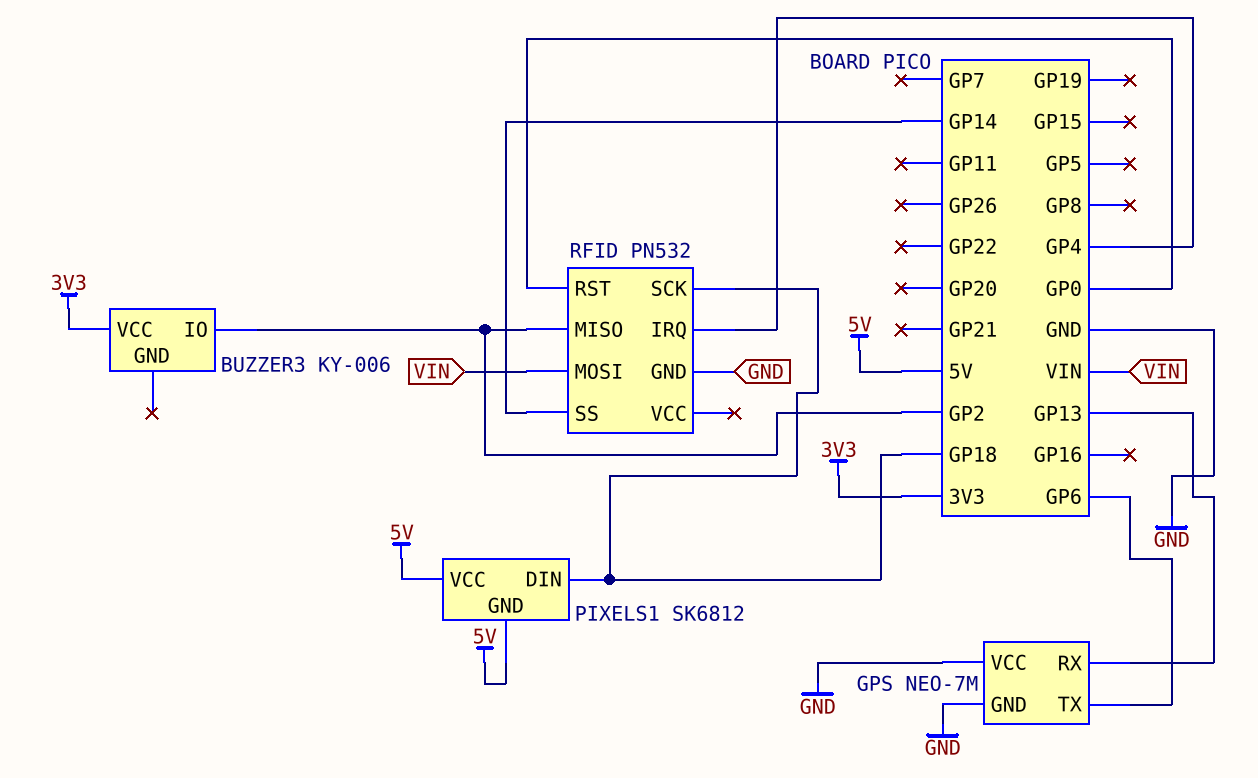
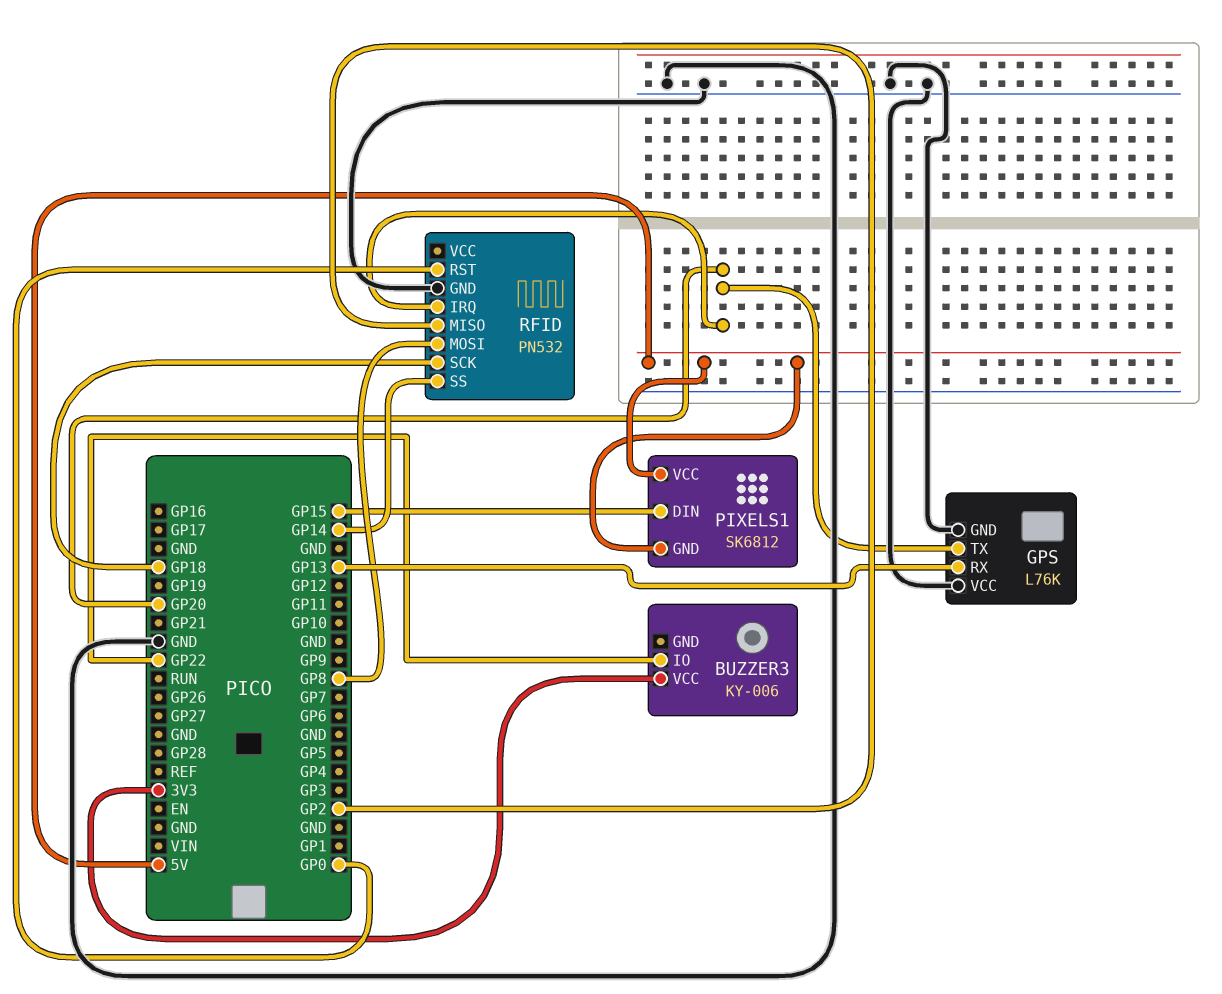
BUZZER3 pin IO: GP2 -> GP22
GPS: NEO-7M -> L76K
GPS pin TX: GP6 -> GP20
PIXELS1 pin DIN: GP18 -> GP15
RFID pin IRQ: GP4 -> GP20
RFID pin MOSI: VIN -> GP8

